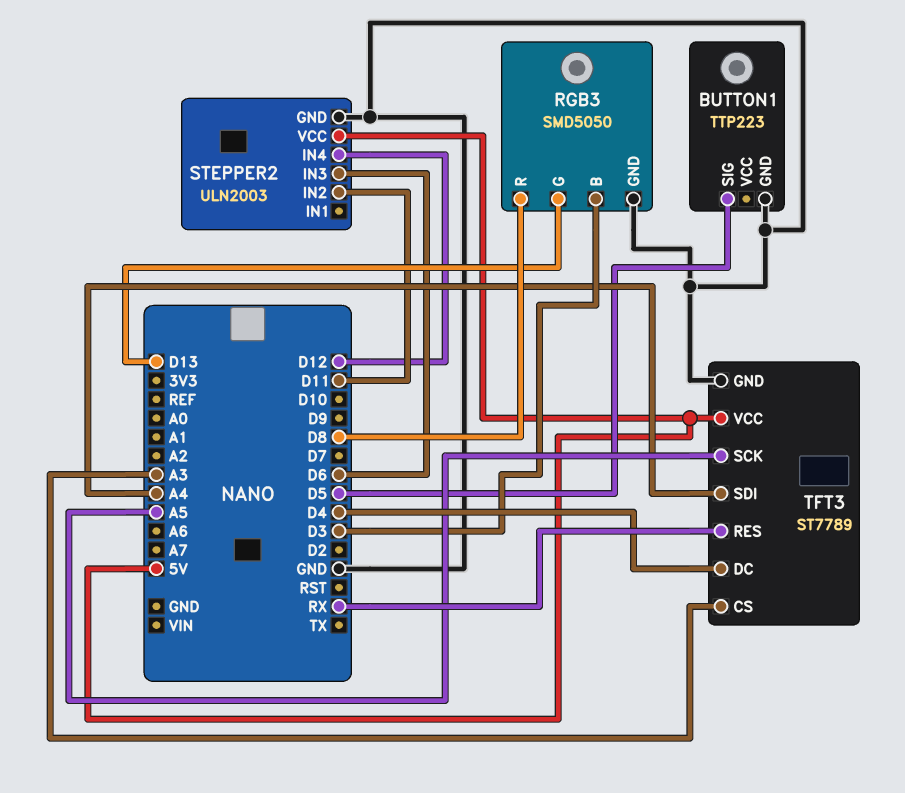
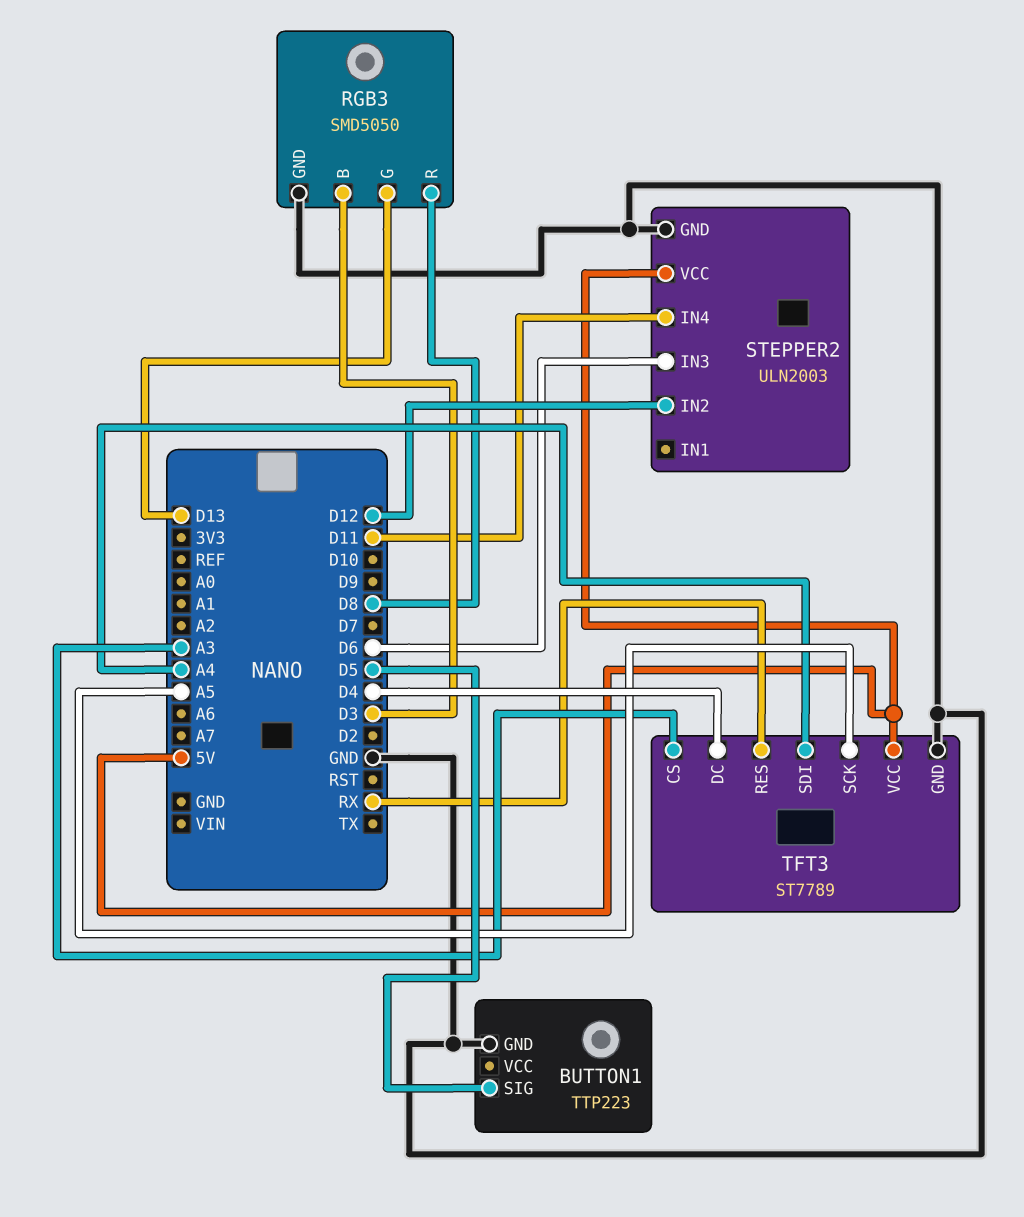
STEPPER2 pin IN2: D11 -> D12
STEPPER2 pin IN4: D12 -> D11

